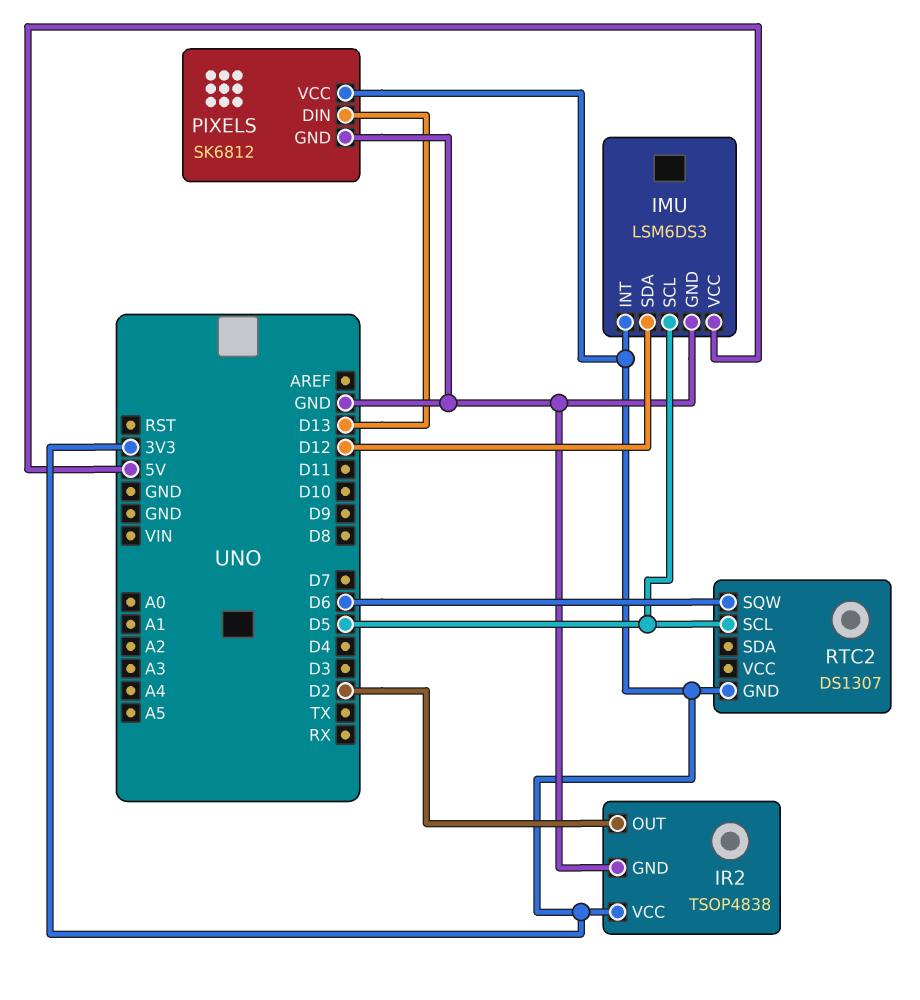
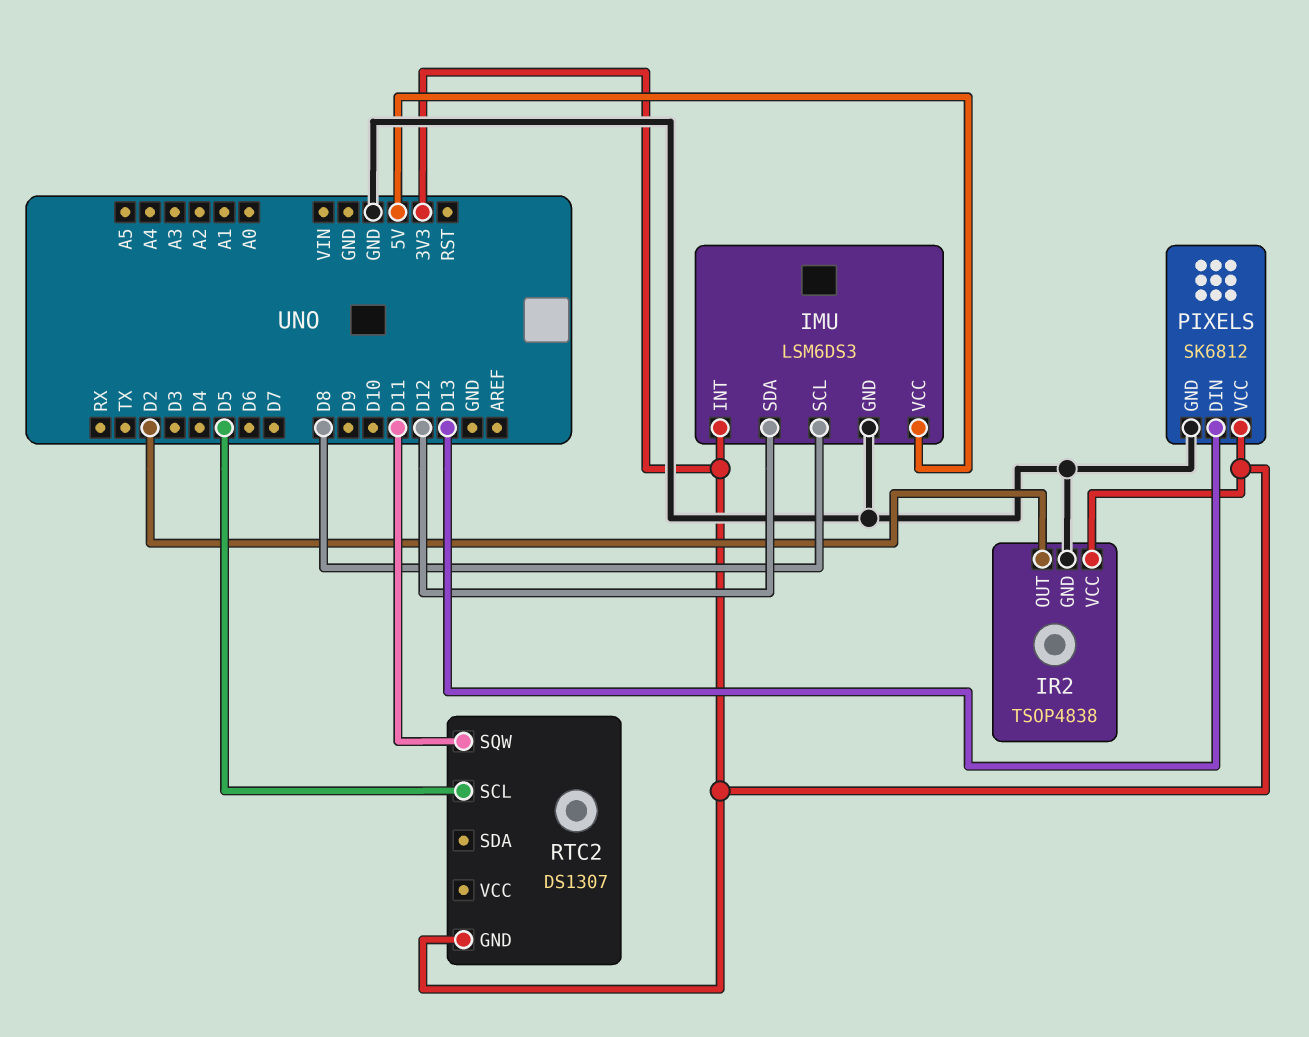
IMU pin SCL: D5 -> D8
RTC2 pin SQW: D6 -> D11

